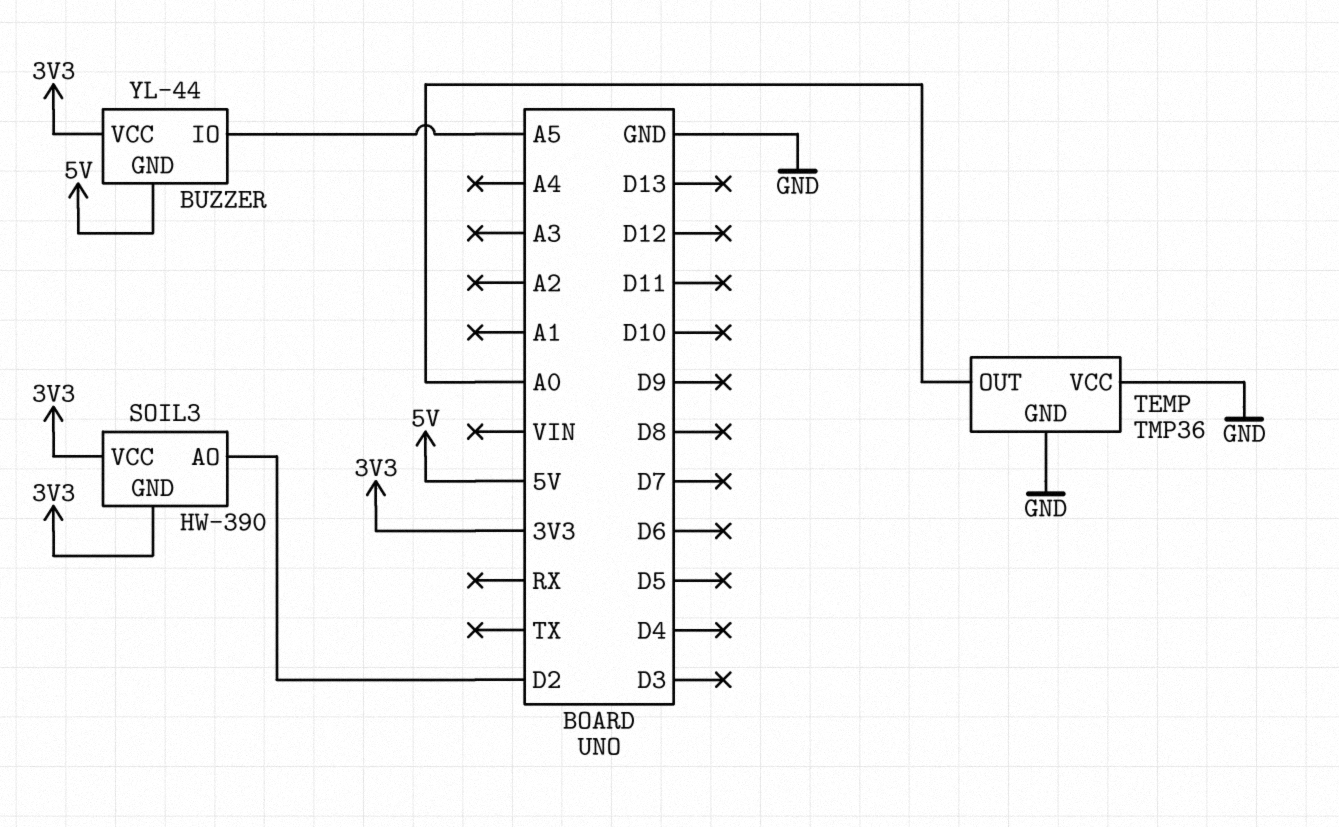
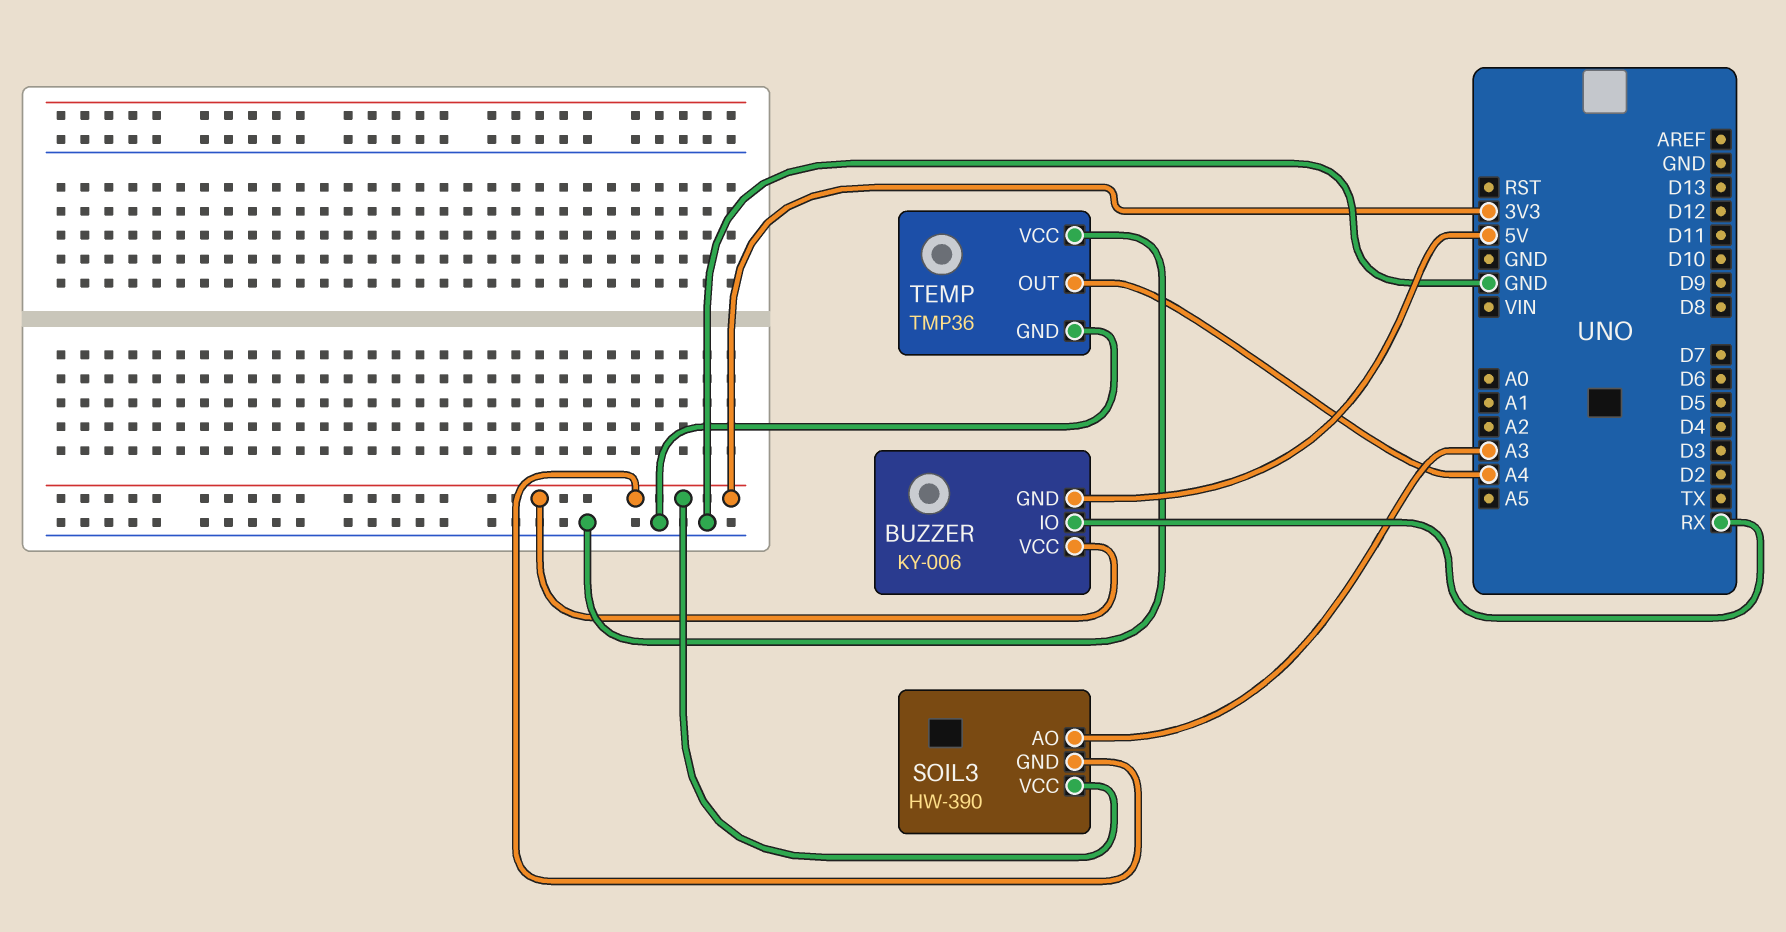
BUZZER: YL-44 -> KY-006
BUZZER pin IO: A5 -> RX
SOIL3 pin AO: D2 -> A3
TEMP pin OUT: A0 -> A4

